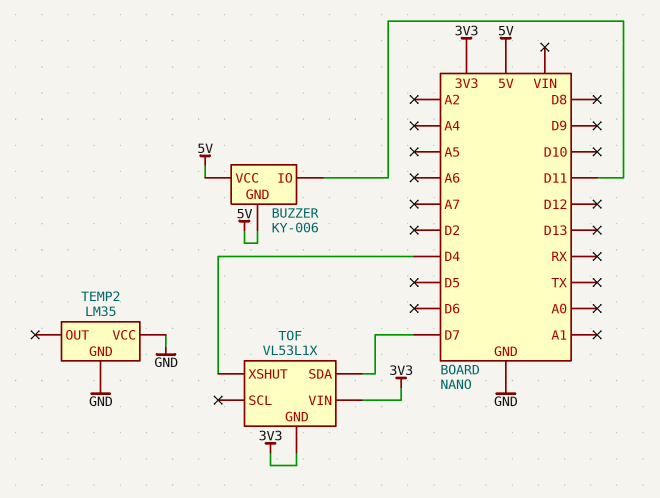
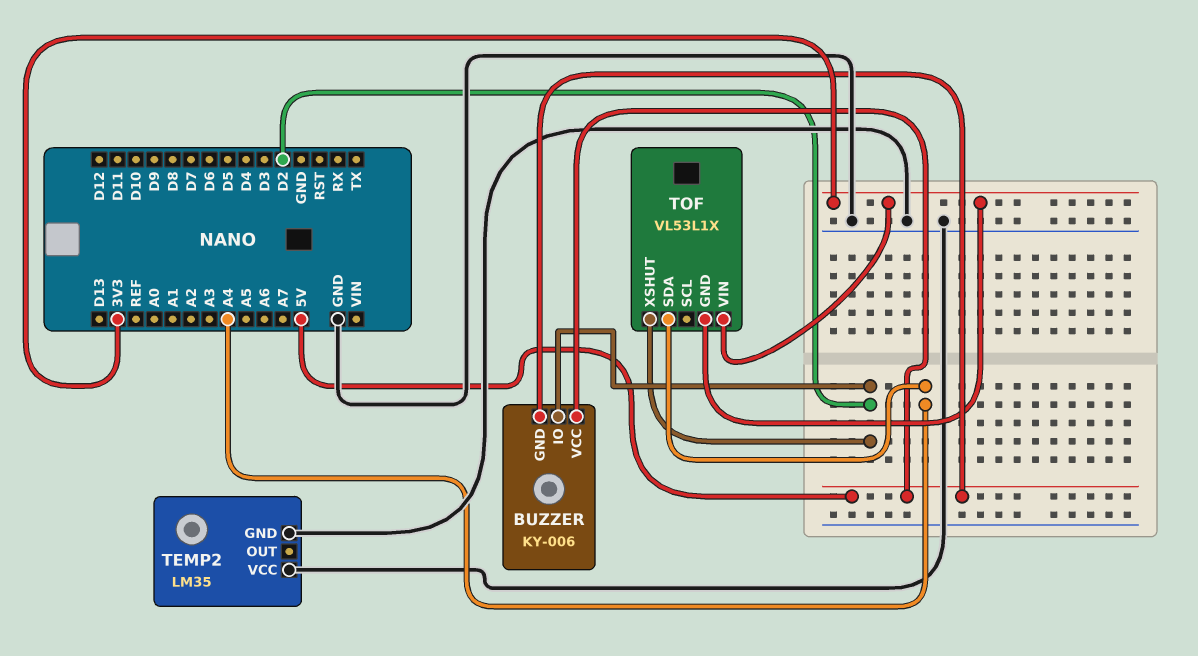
BUZZER pin IO: D11 -> D2
TOF pin SDA: D7 -> A4
TOF pin XSHUT: D4 -> D2

